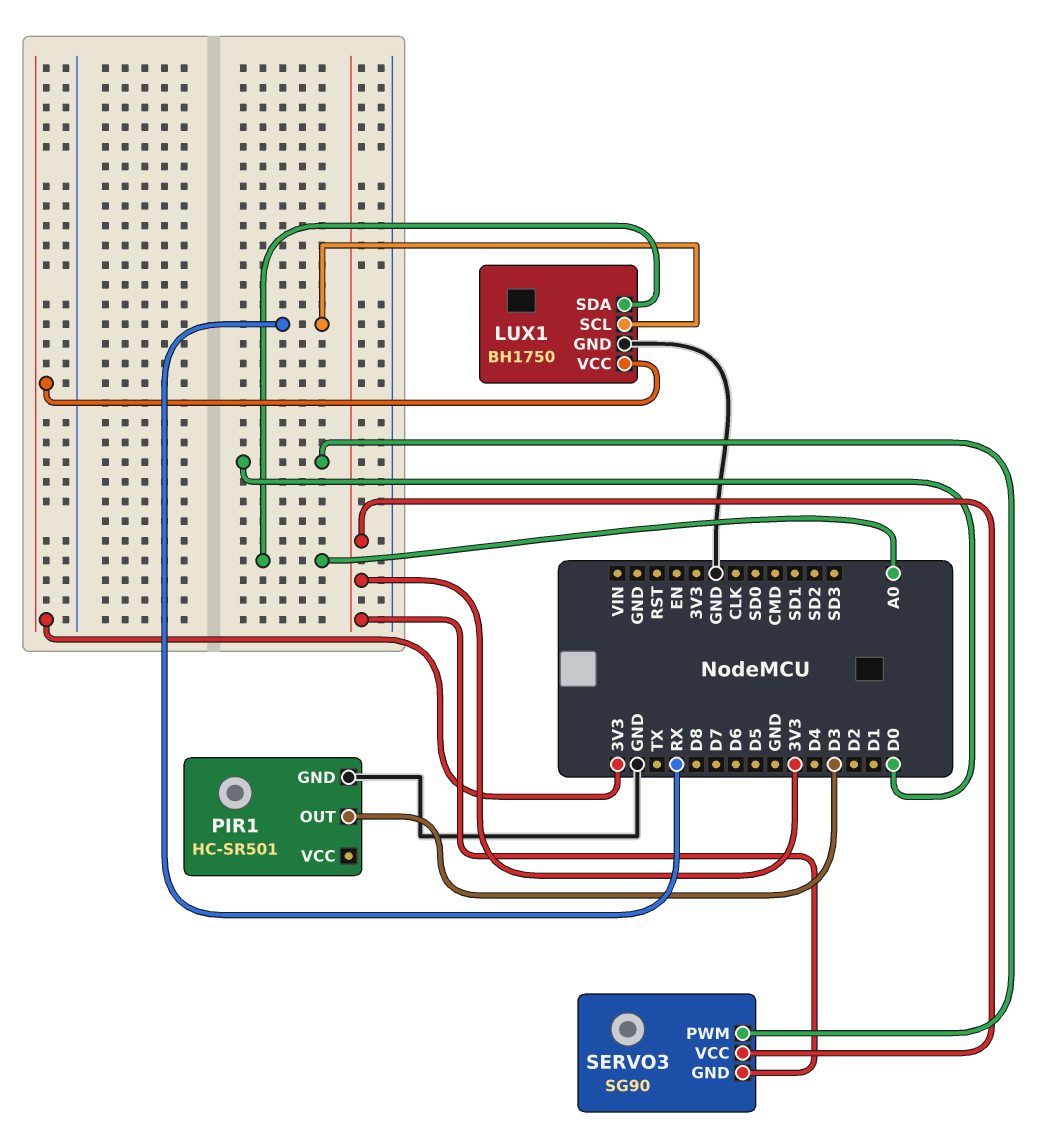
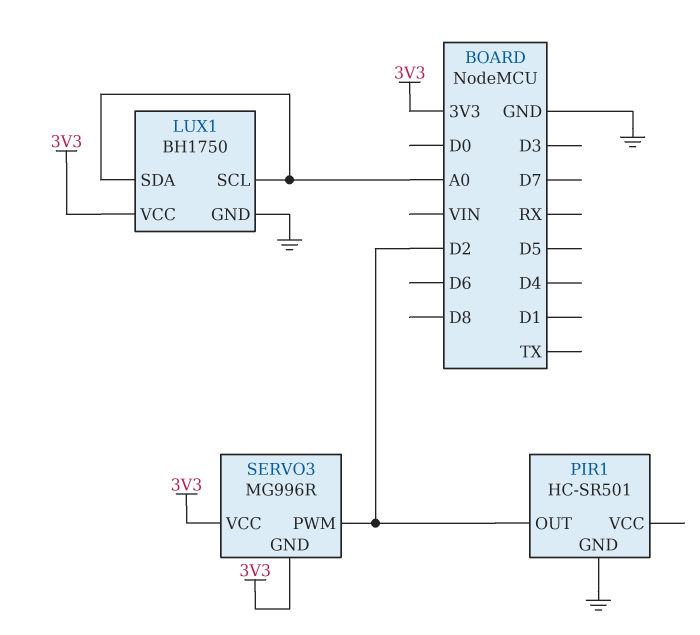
LUX1 pin SCL: RX -> A0
PIR1 pin OUT: D3 -> D2
SERVO3: SG90 -> MG996R
SERVO3 pin PWM: D0 -> D2

